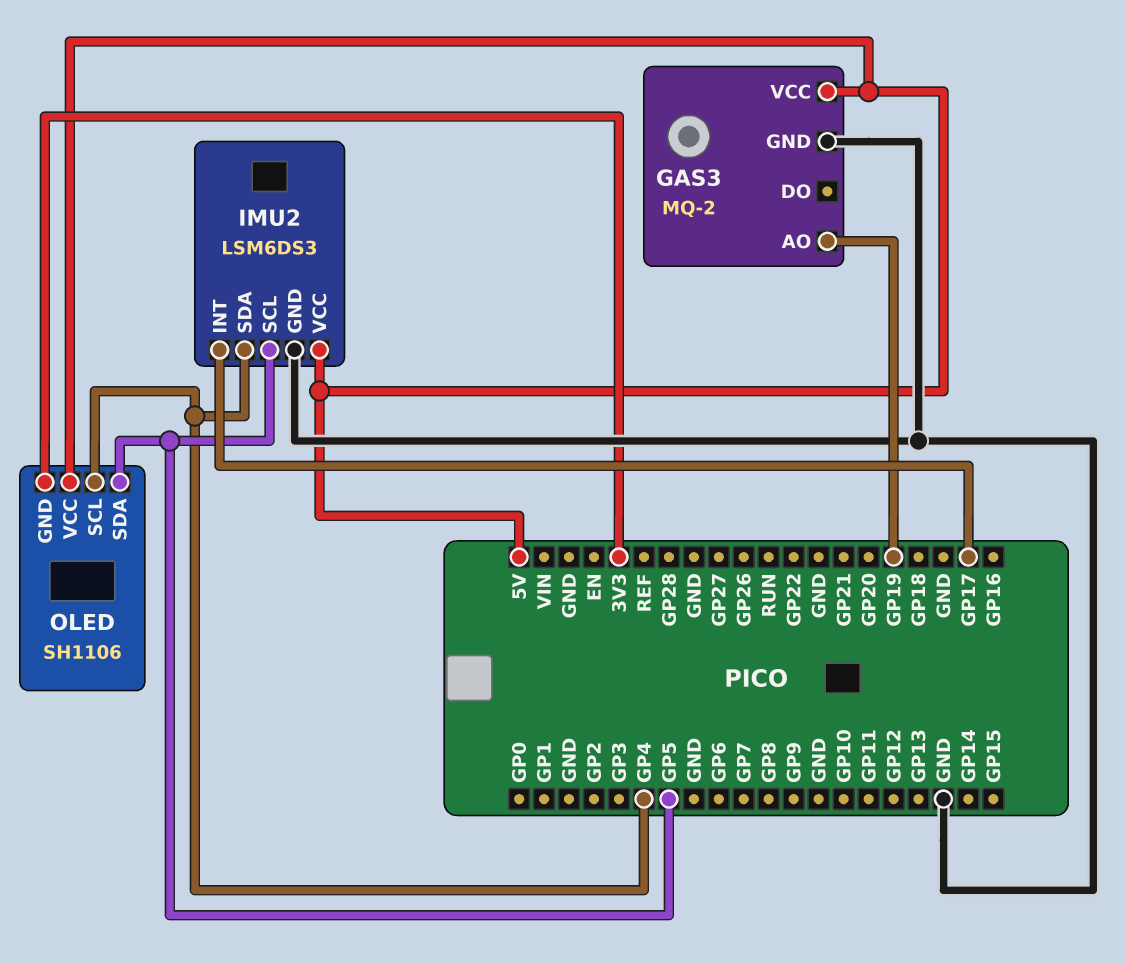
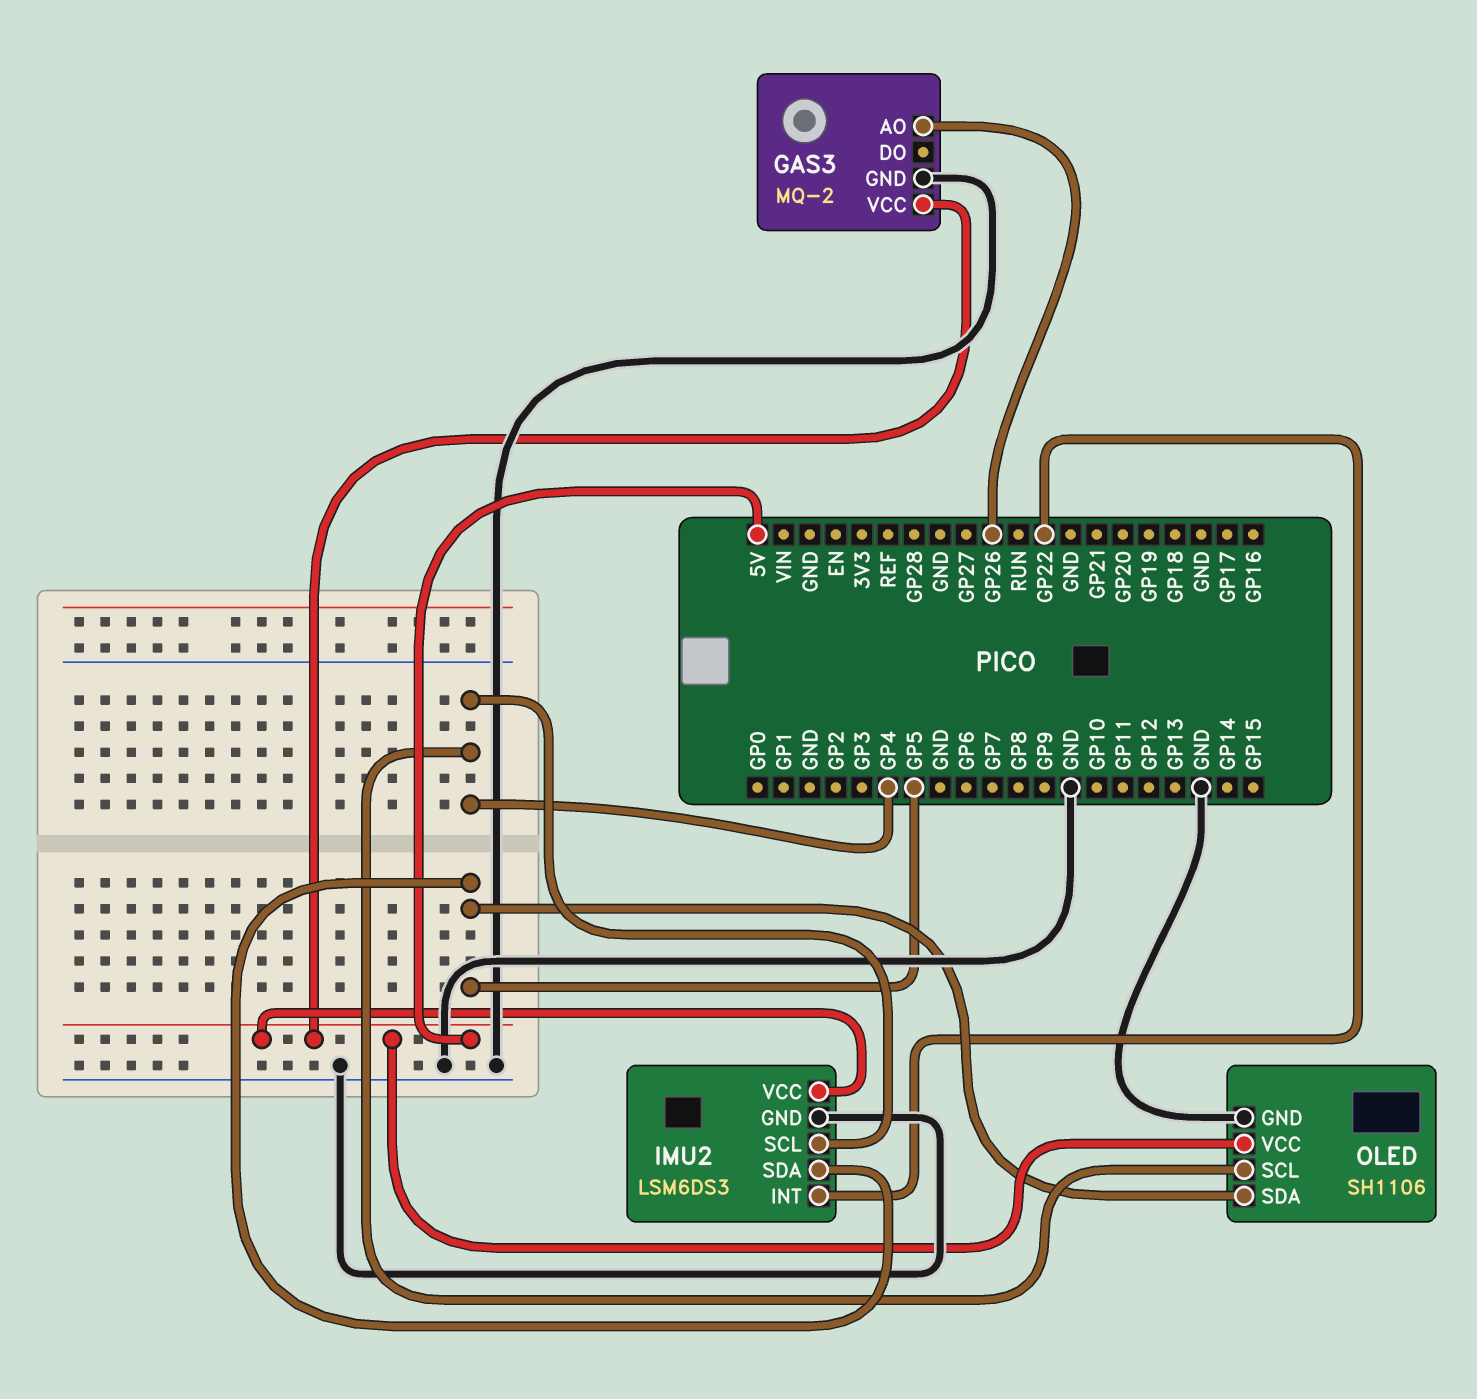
GAS3 pin AO: GP19 -> GP26
IMU2 pin INT: GP17 -> GP22
IMU2 pin SCL: GP5 -> GP4
IMU2 pin SDA: GP4 -> GP5
OLED pin GND: 3V3 -> GND

